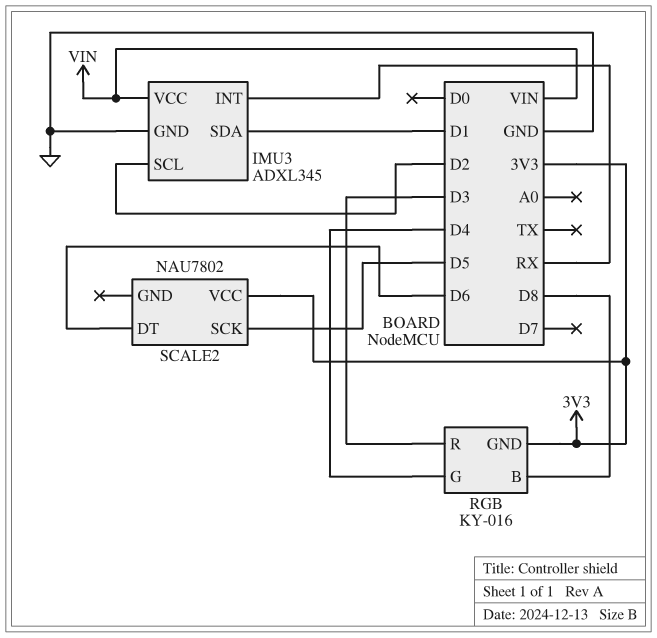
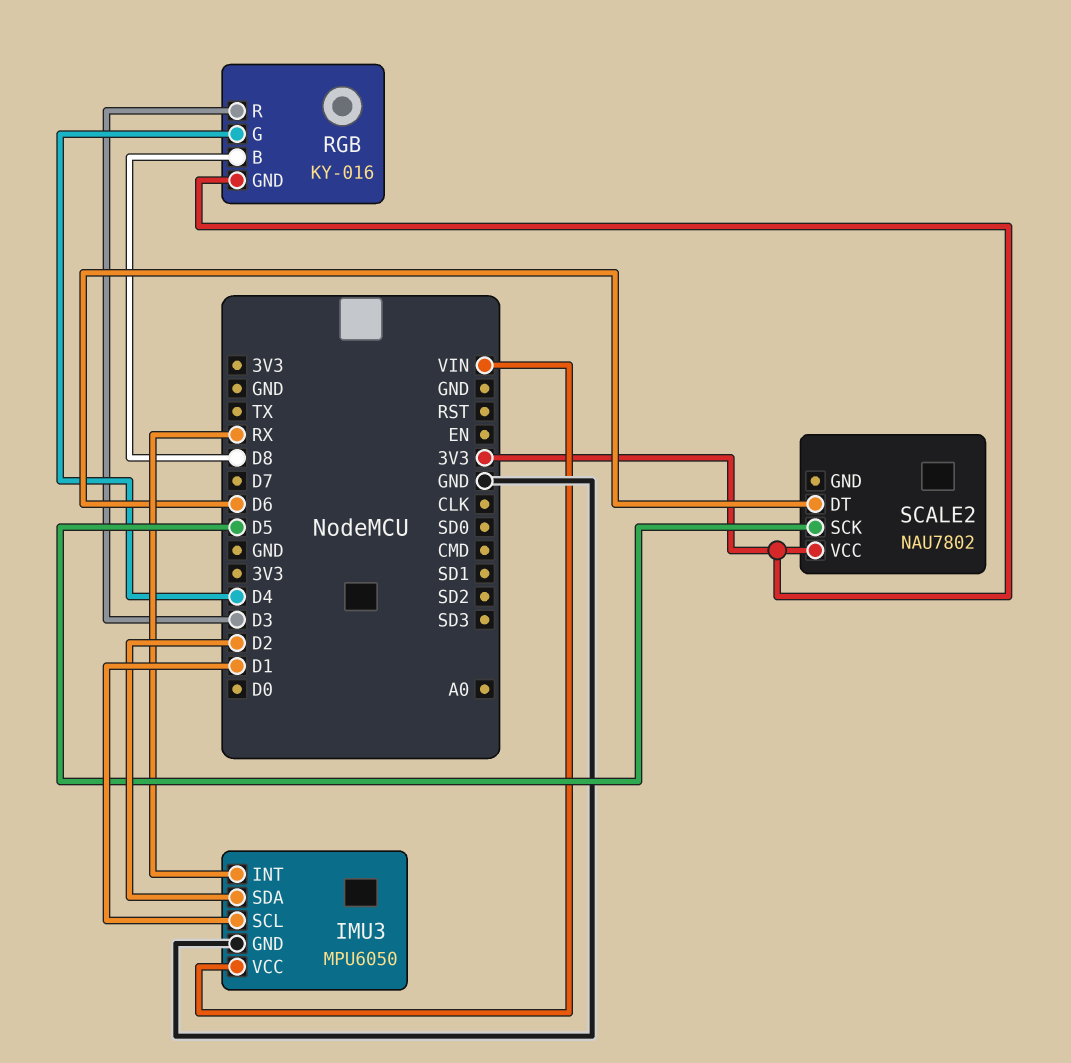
IMU3: ADXL345 -> MPU6050
IMU3 pin SCL: D2 -> D1
IMU3 pin SDA: D1 -> D2

